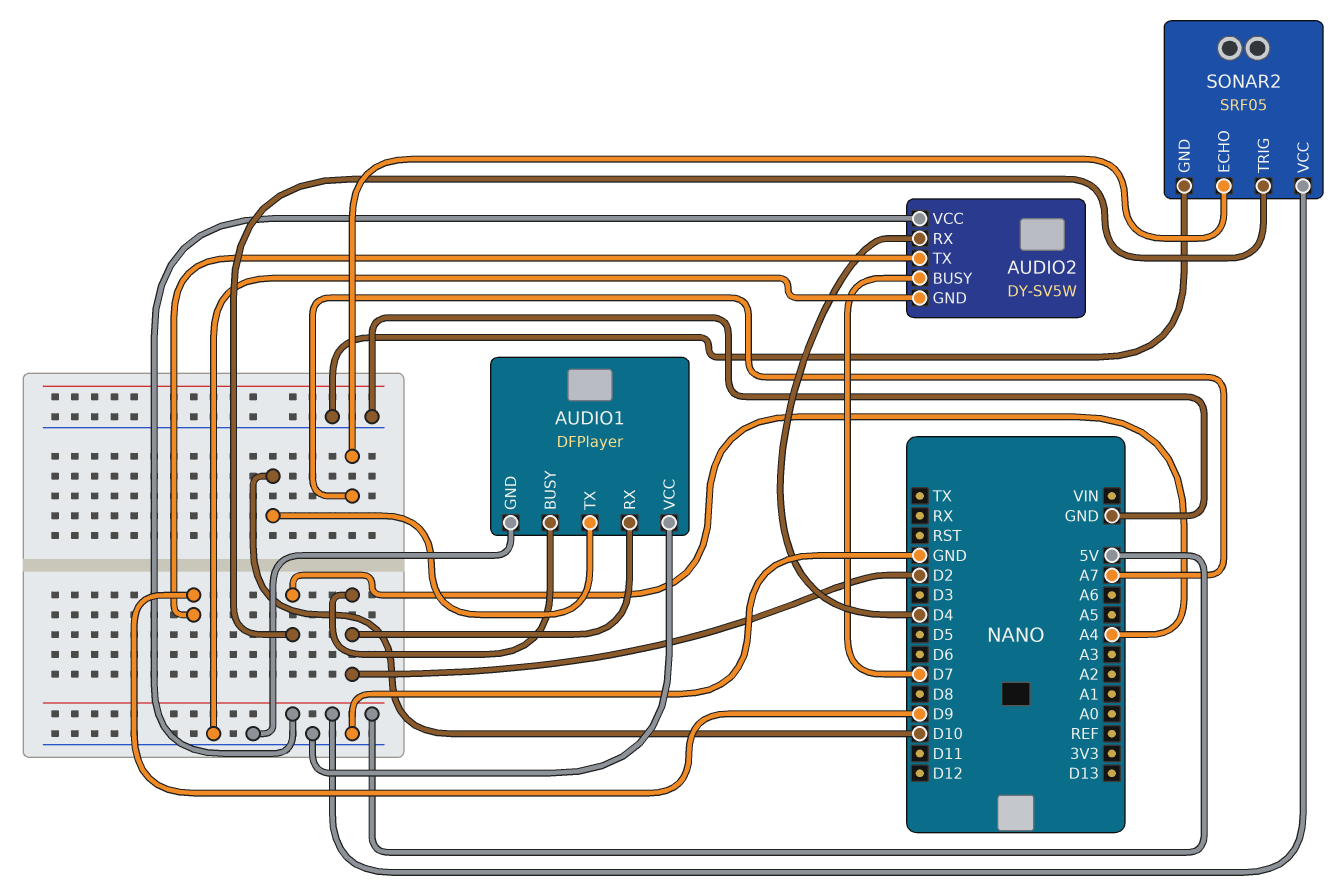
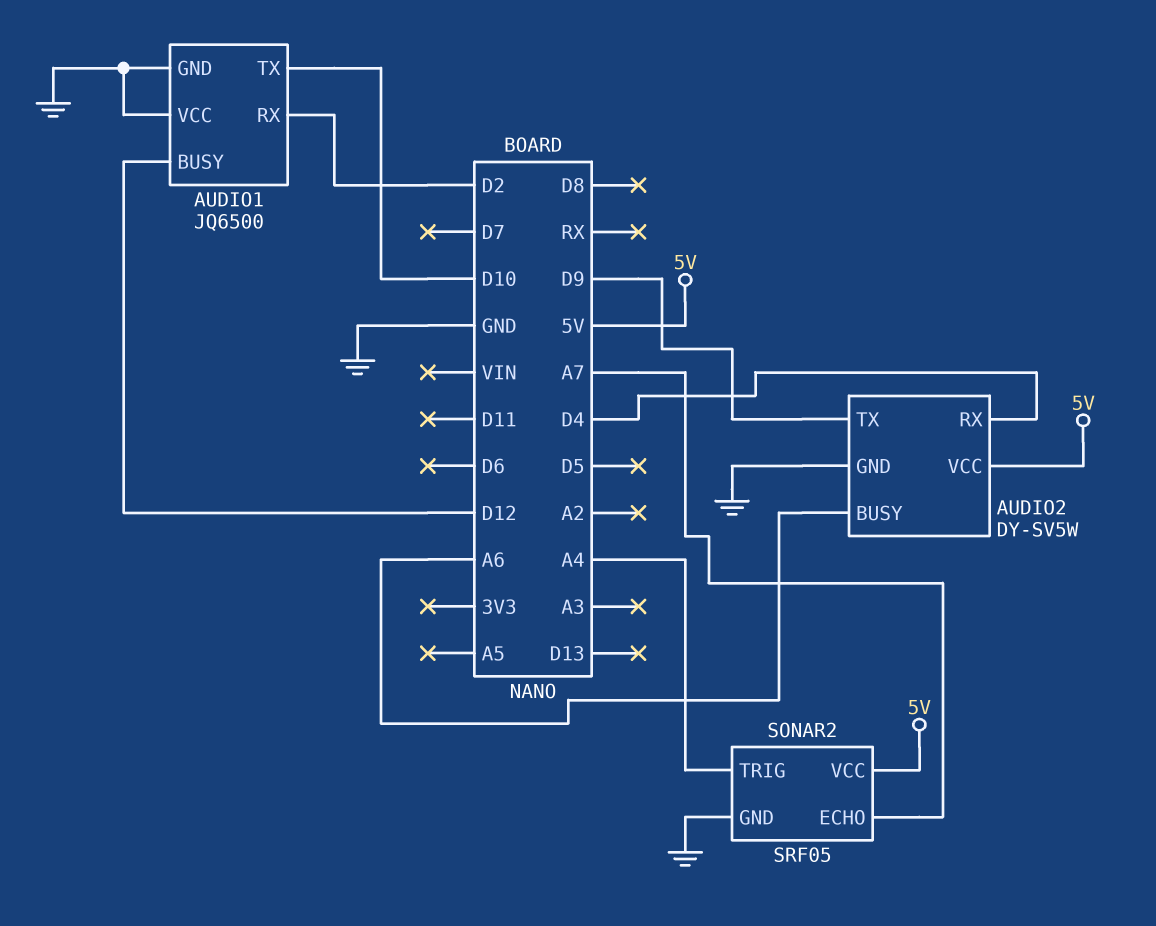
AUDIO1: DFPlayer -> JQ6500
AUDIO1 pin BUSY: D2 -> D12
AUDIO2 pin BUSY: D7 -> A6

